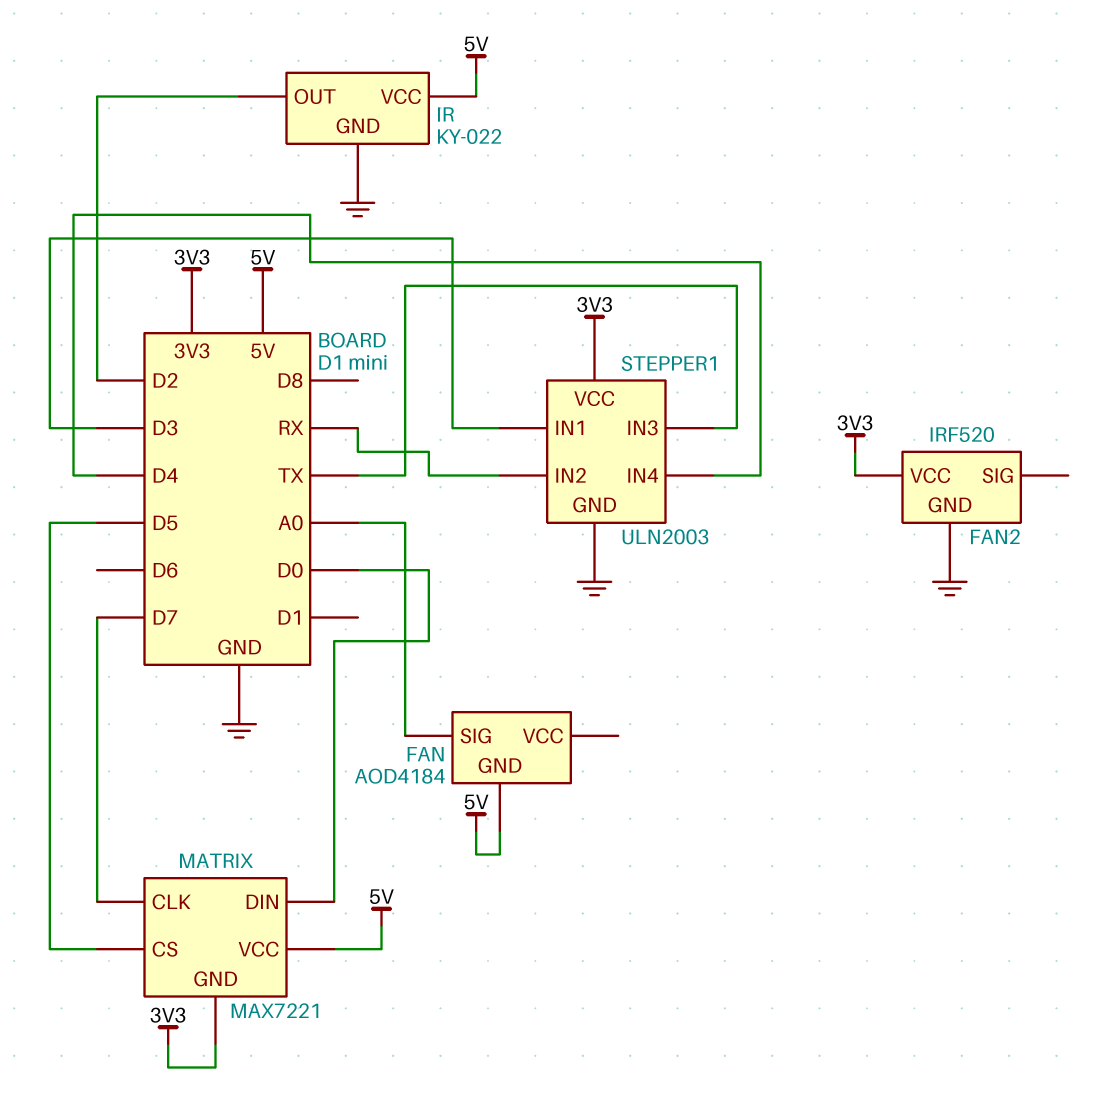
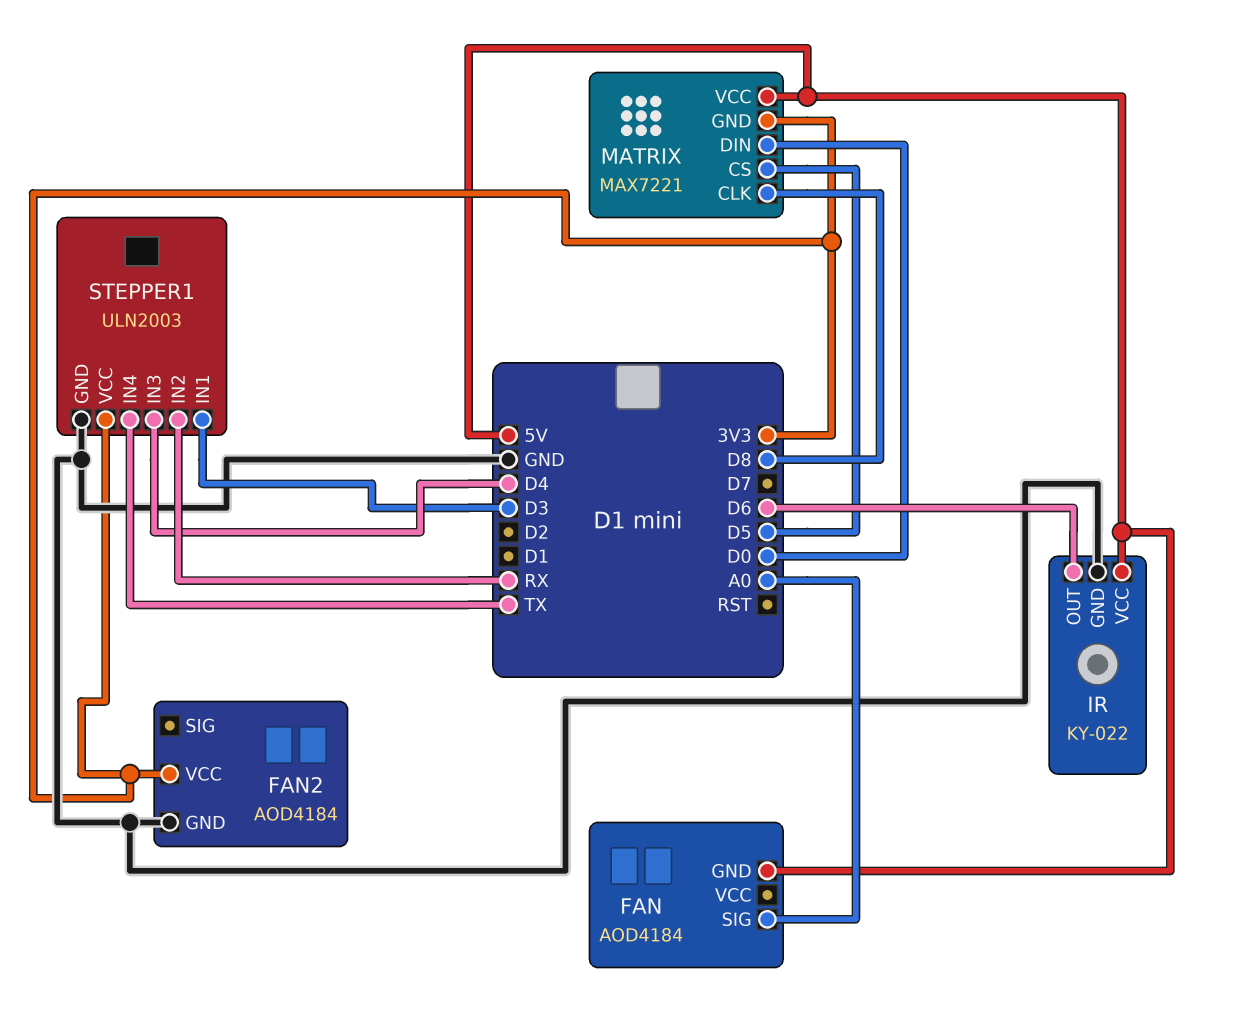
FAN2: IRF520 -> AOD4184
IR pin OUT: D2 -> D6
MATRIX pin CLK: D7 -> D8
STEPPER1 pin IN3: TX -> D4
STEPPER1 pin IN4: D4 -> TX

